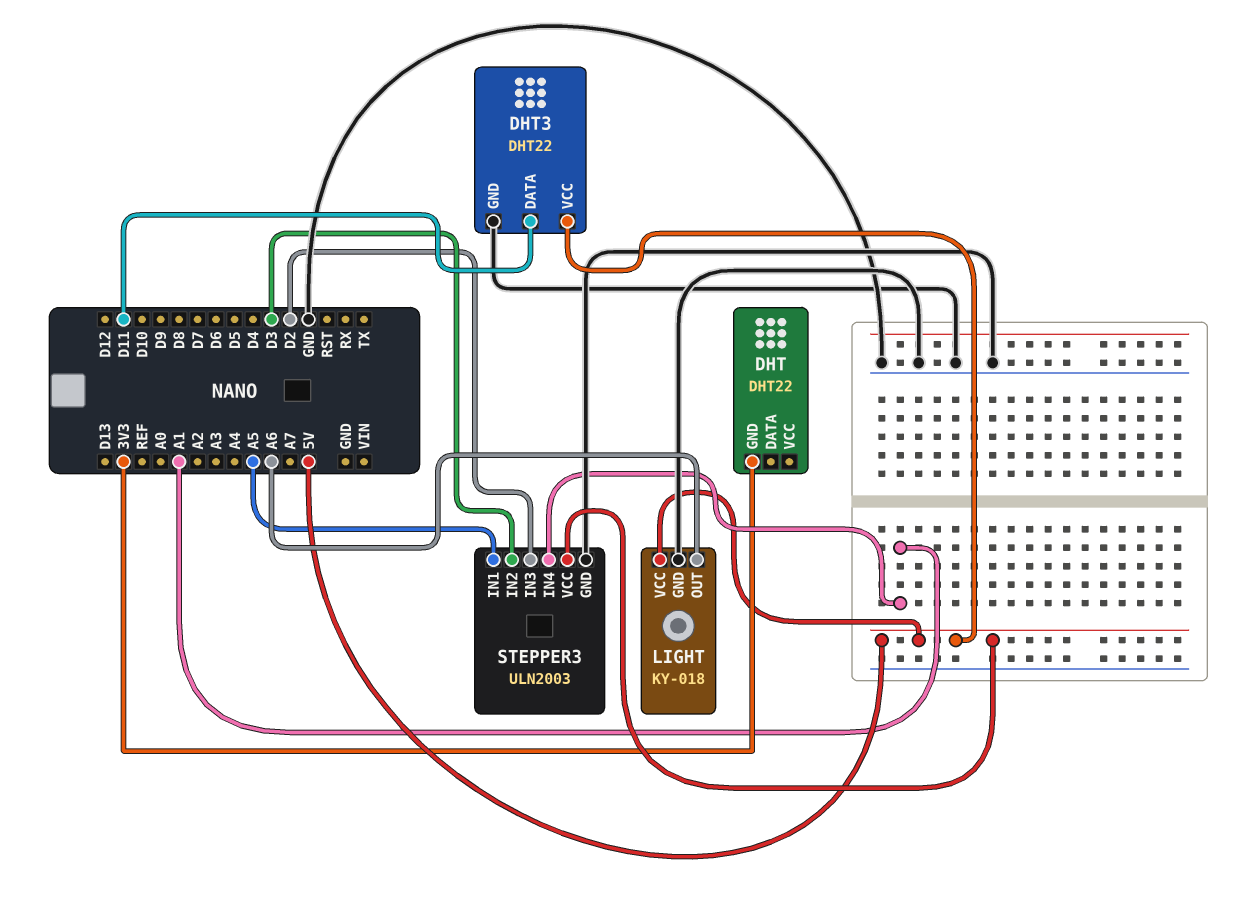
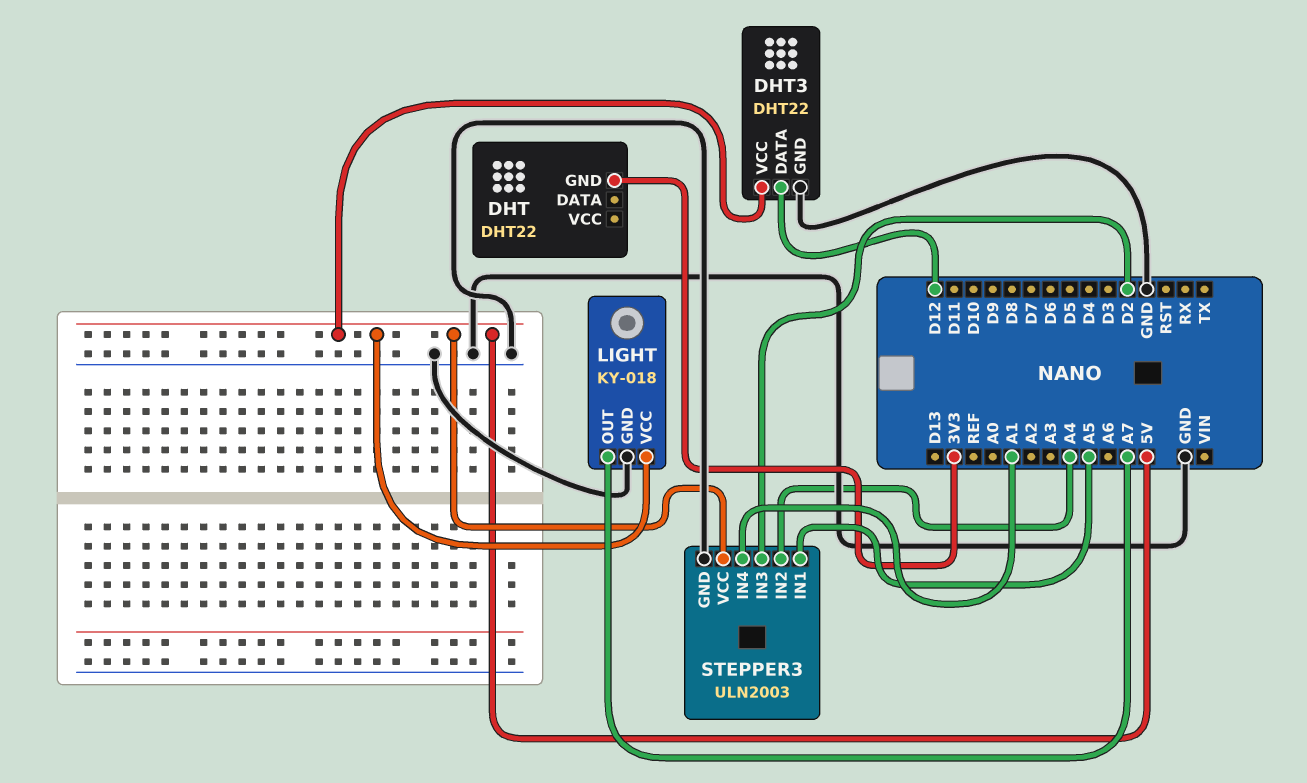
DHT3 pin DATA: D11 -> D12
LIGHT pin OUT: A6 -> A7
STEPPER3 pin IN2: D3 -> A4

